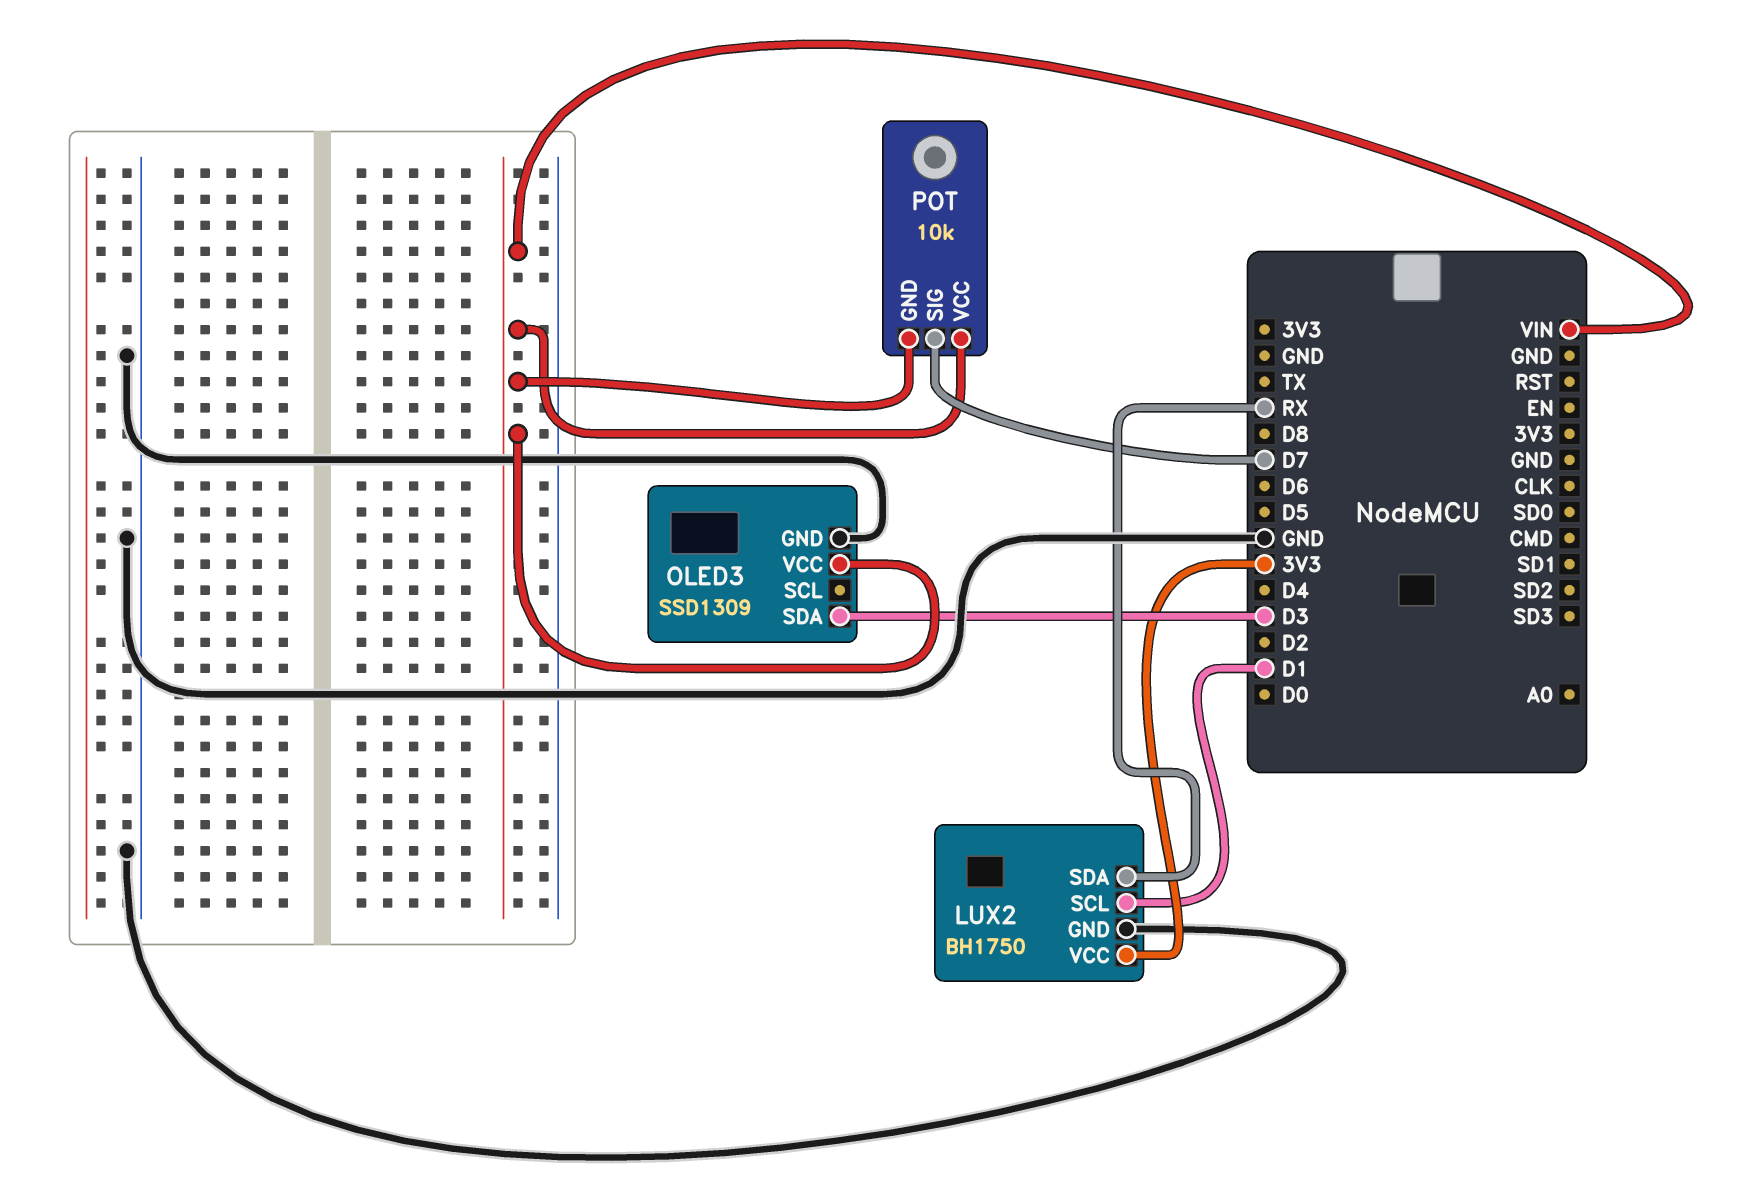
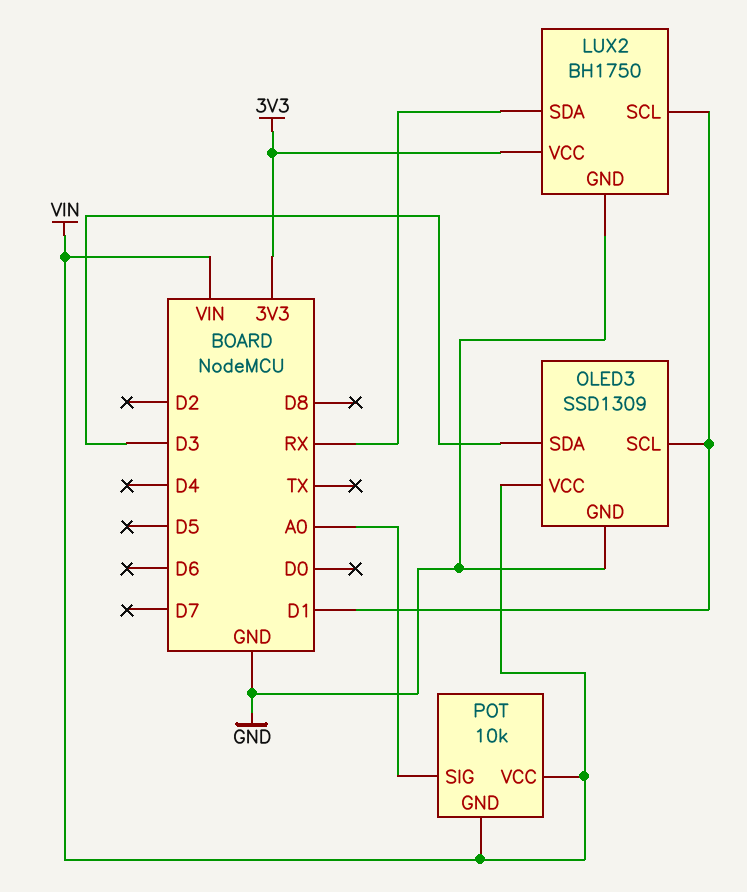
OLED3 pin SCL: none -> D1
POT pin SIG: D7 -> A0

